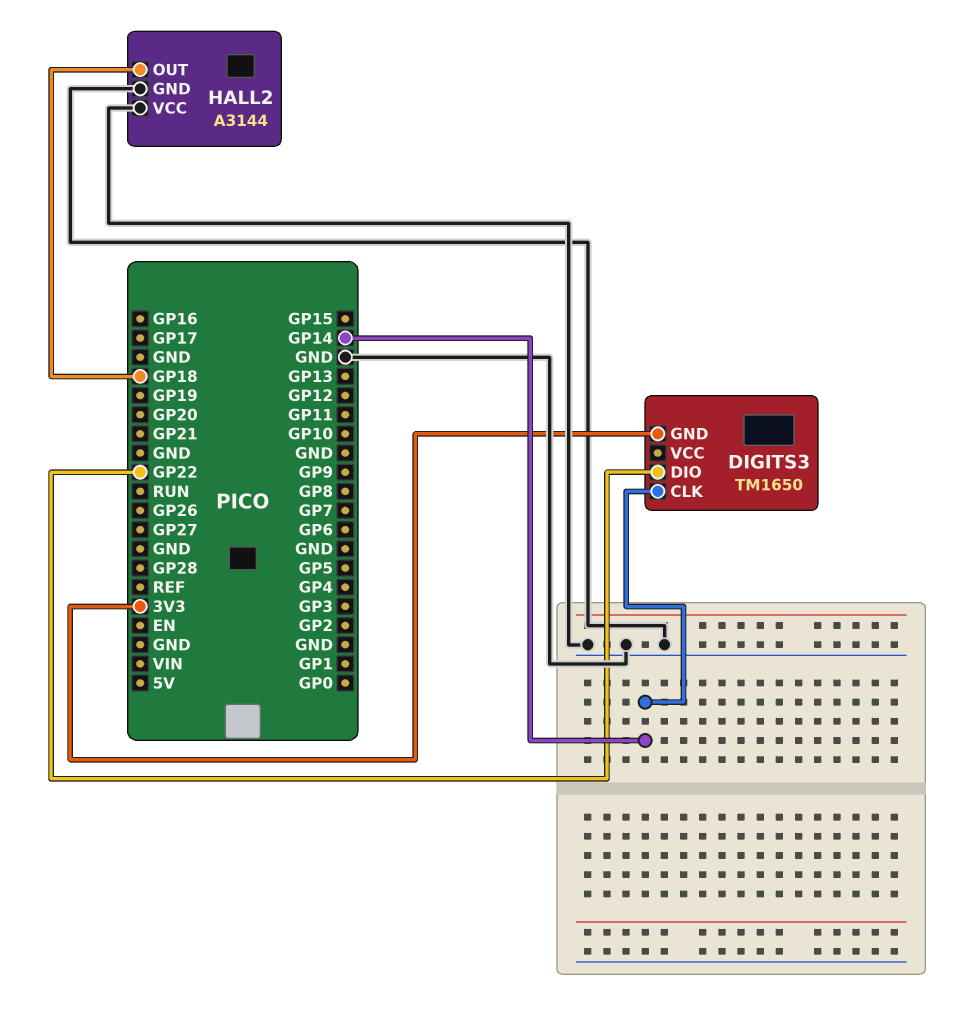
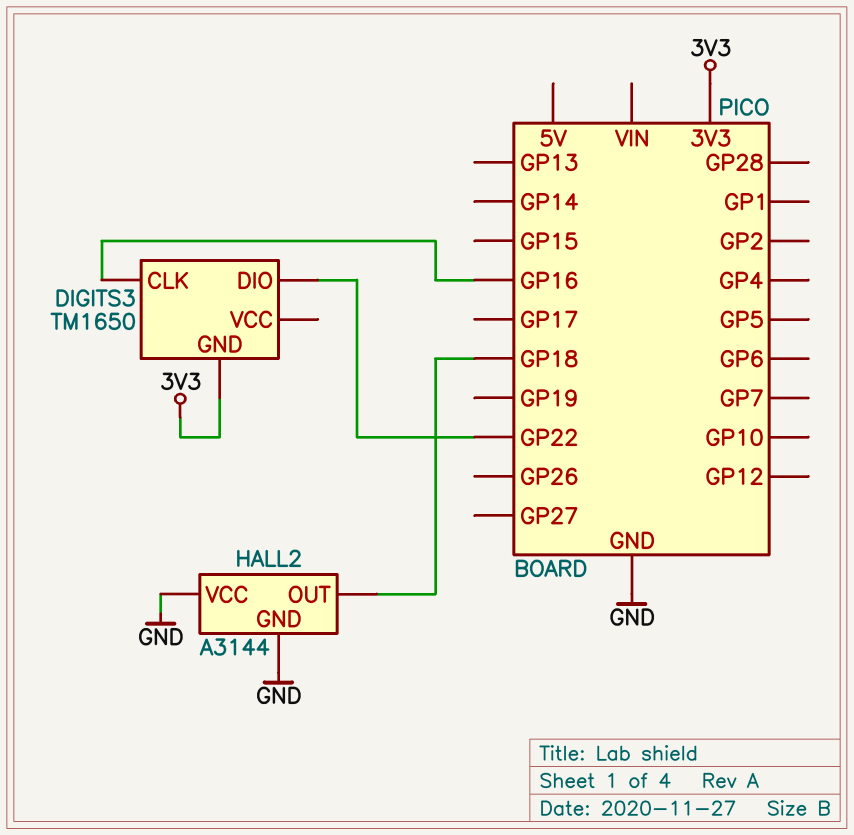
DIGITS3 pin CLK: GP14 -> GP16

